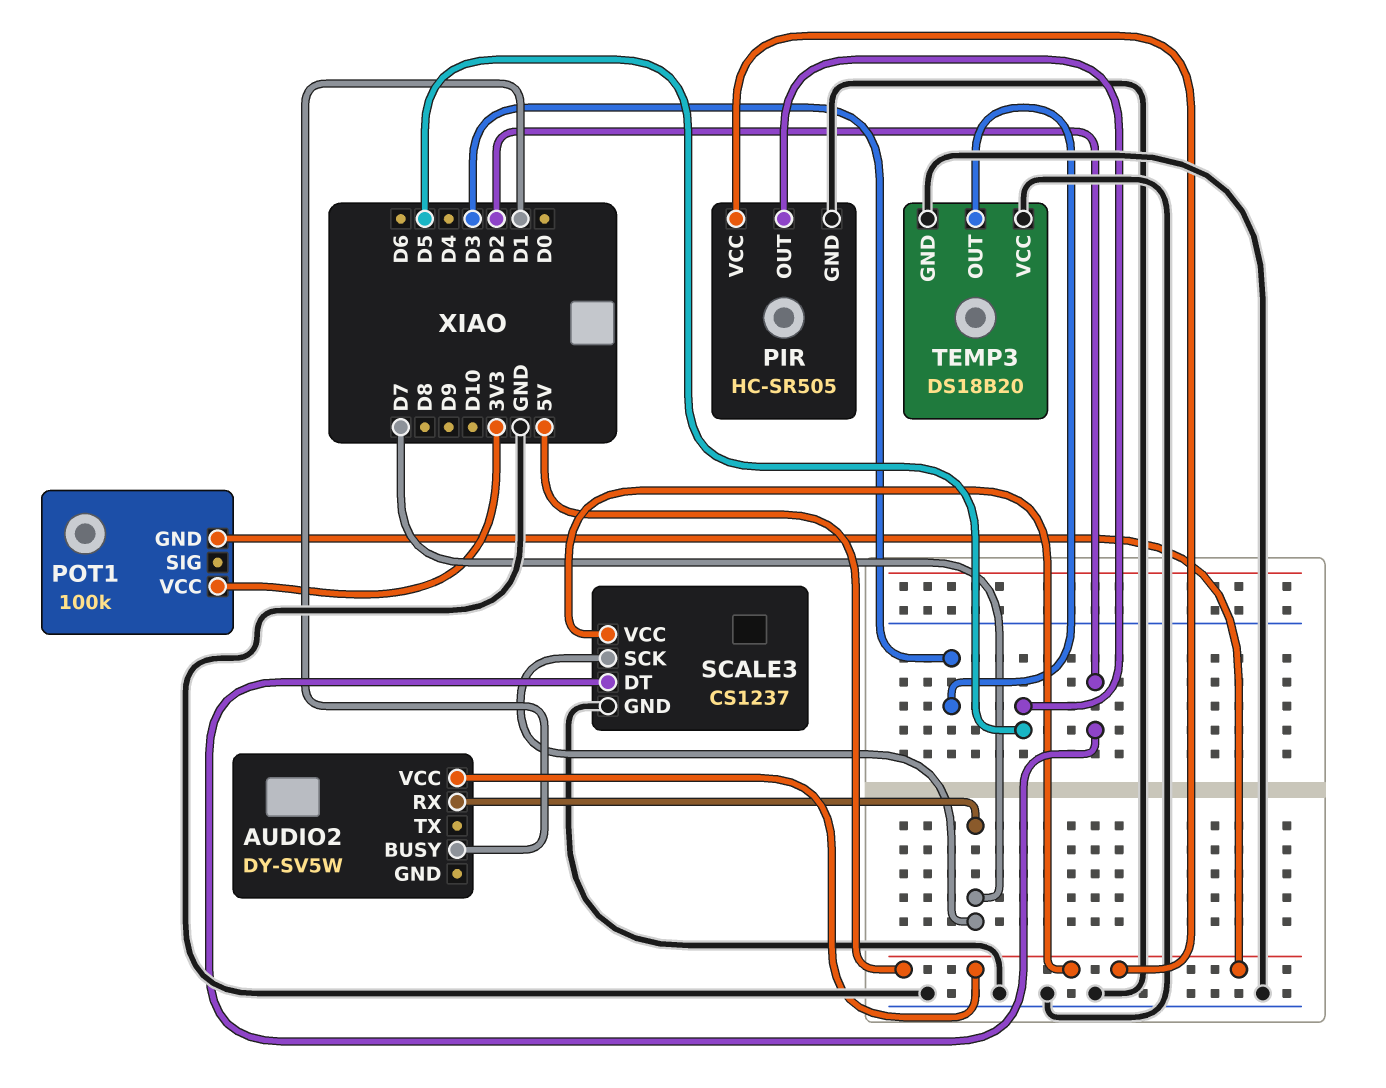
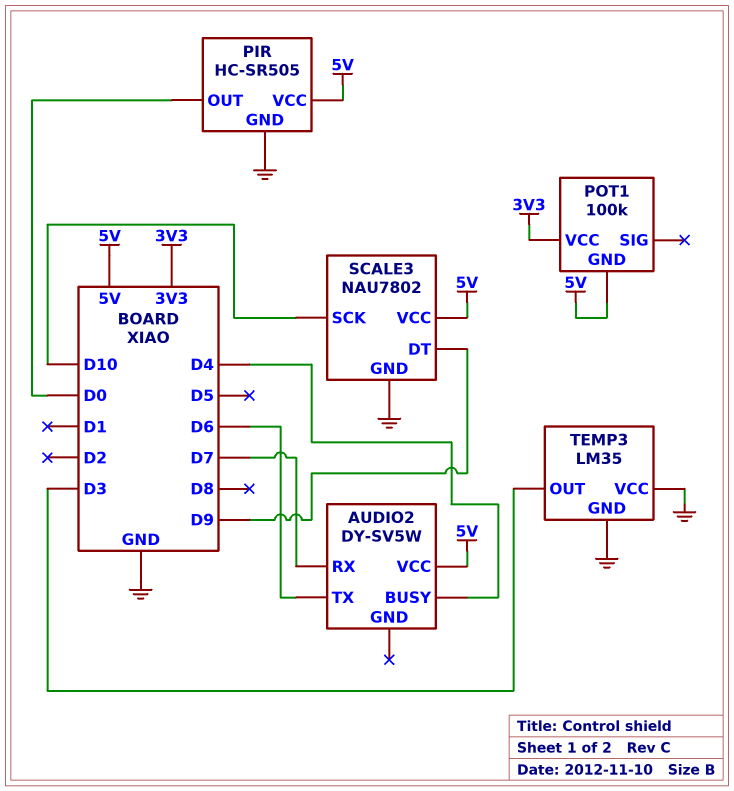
AUDIO2 pin BUSY: D1 -> D4
AUDIO2 pin TX: none -> D6
PIR pin OUT: D5 -> D0
SCALE3: CS1237 -> NAU7802
SCALE3 pin DT: D2 -> D9
SCALE3 pin SCK: D7 -> D10
TEMP3: DS18B20 -> LM35

